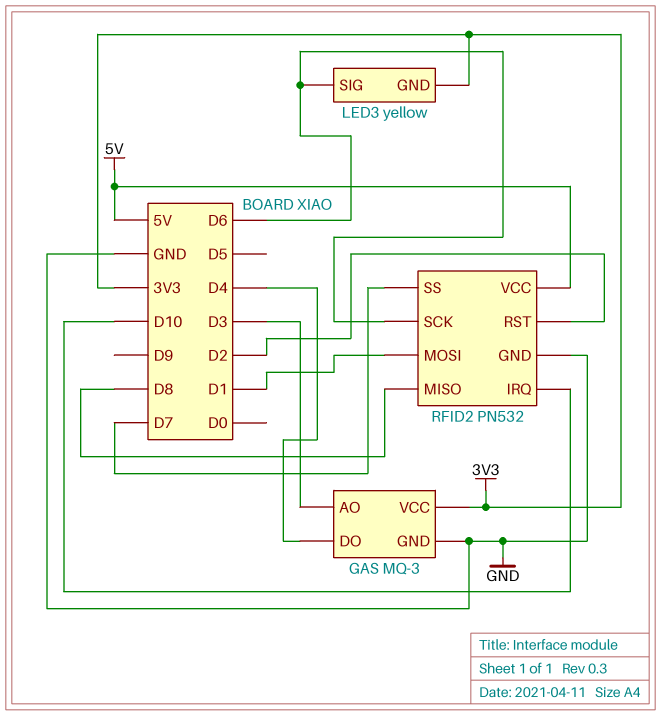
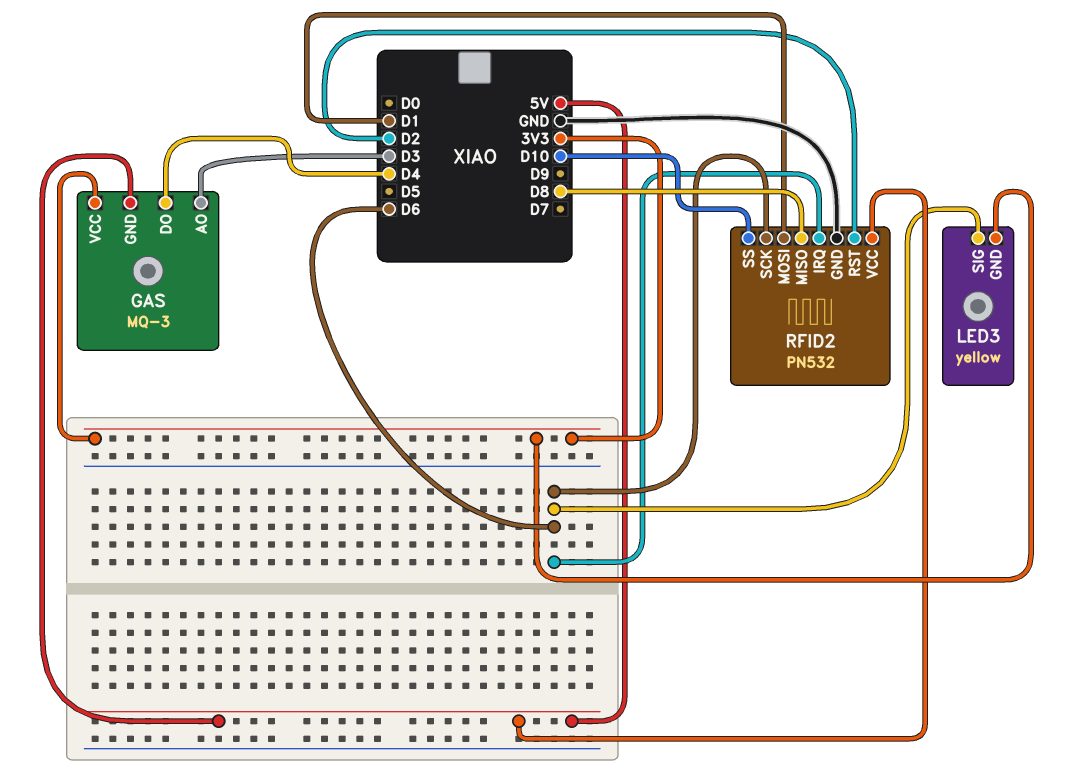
GAS pin GND: GND -> 5V
RFID2 pin IRQ: D10 -> D6
RFID2 pin SS: D7 -> D10

